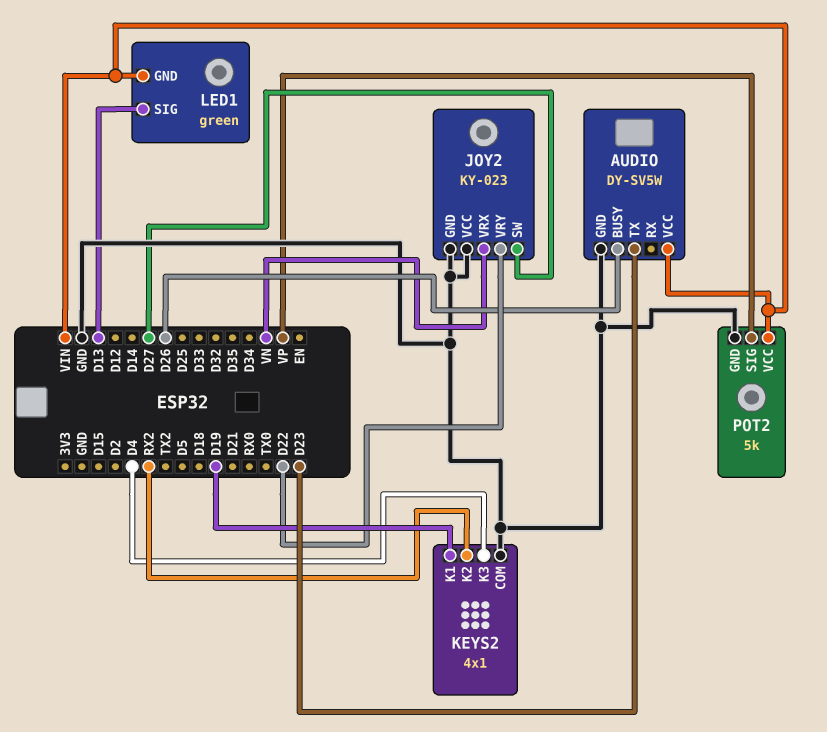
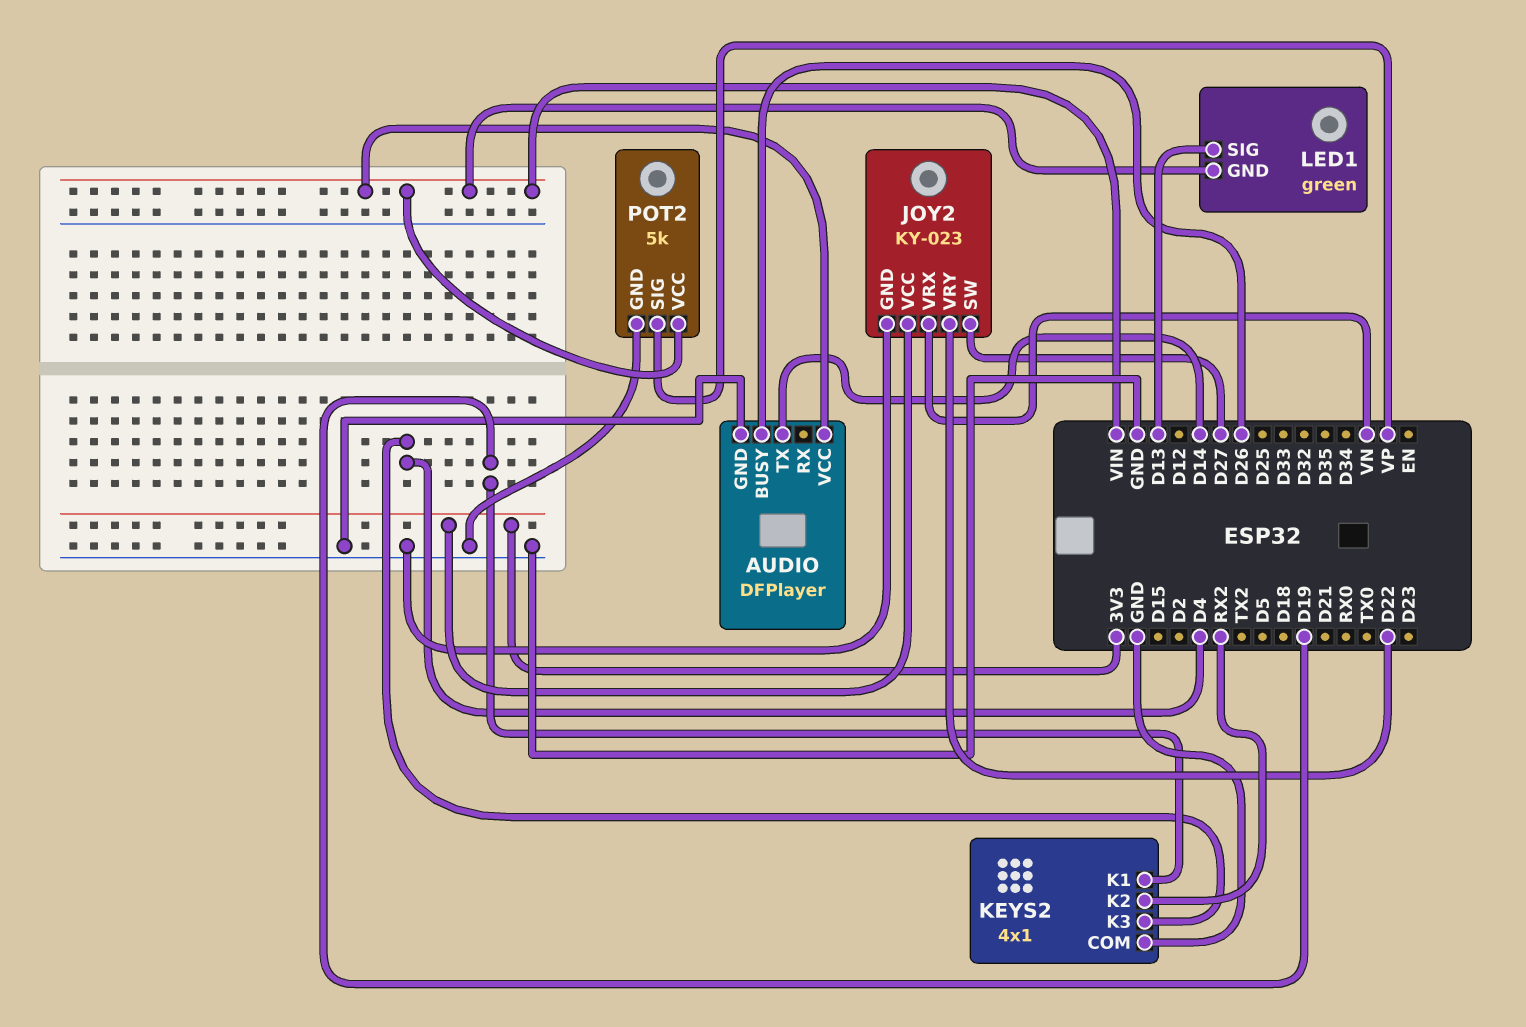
AUDIO: DY-SV5W -> DFPlayer
AUDIO pin TX: D23 -> D14
JOY2 pin VCC: GND -> 3V3

